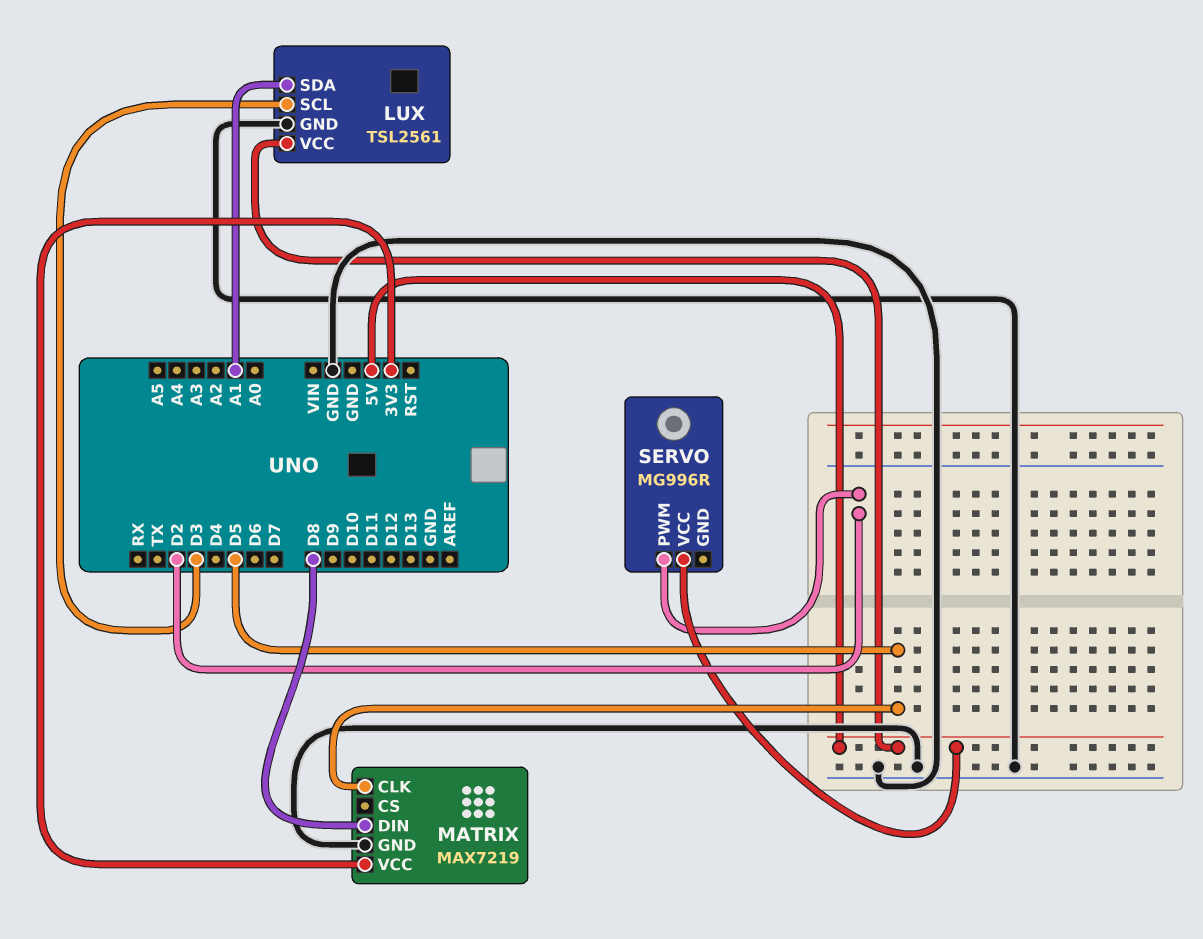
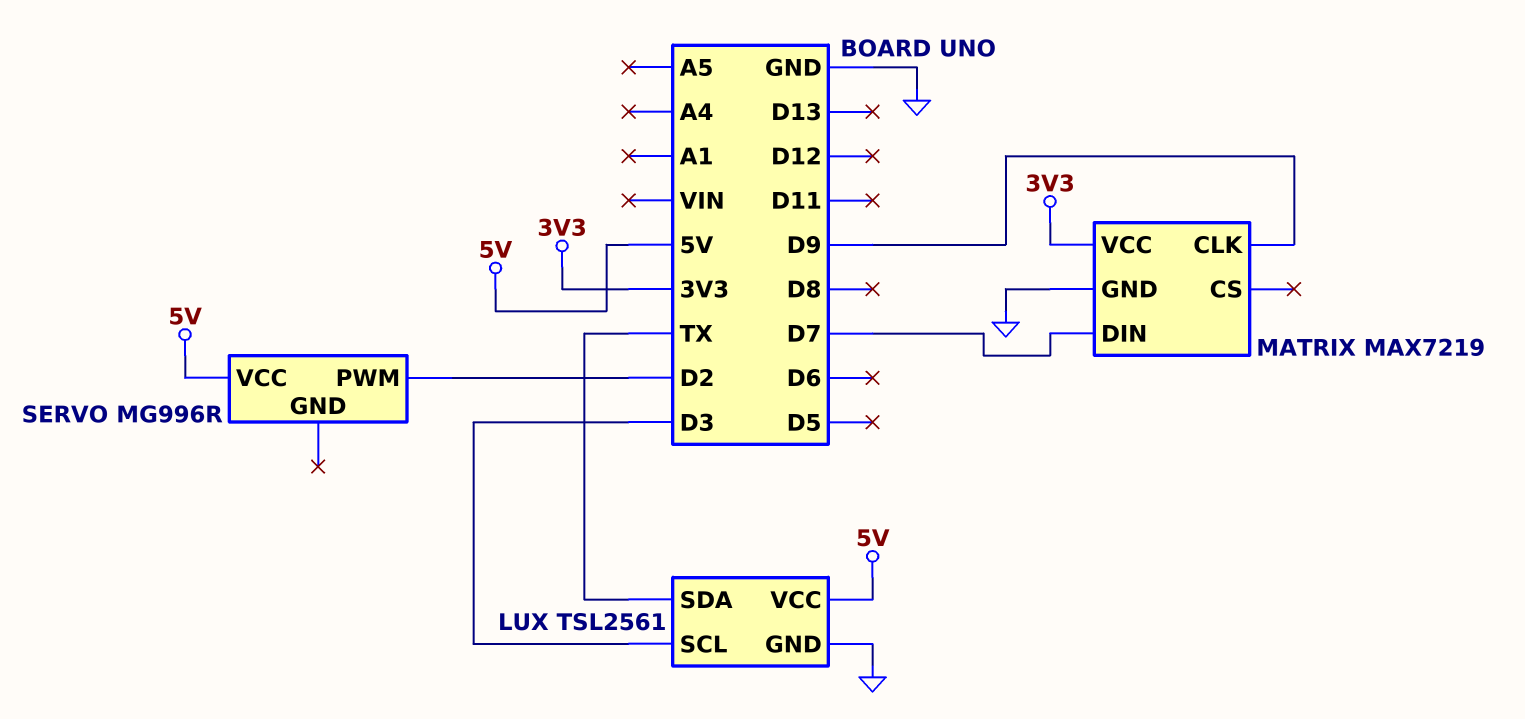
LUX pin SDA: A1 -> TX
MATRIX pin CLK: D5 -> D9
MATRIX pin DIN: D8 -> D7

